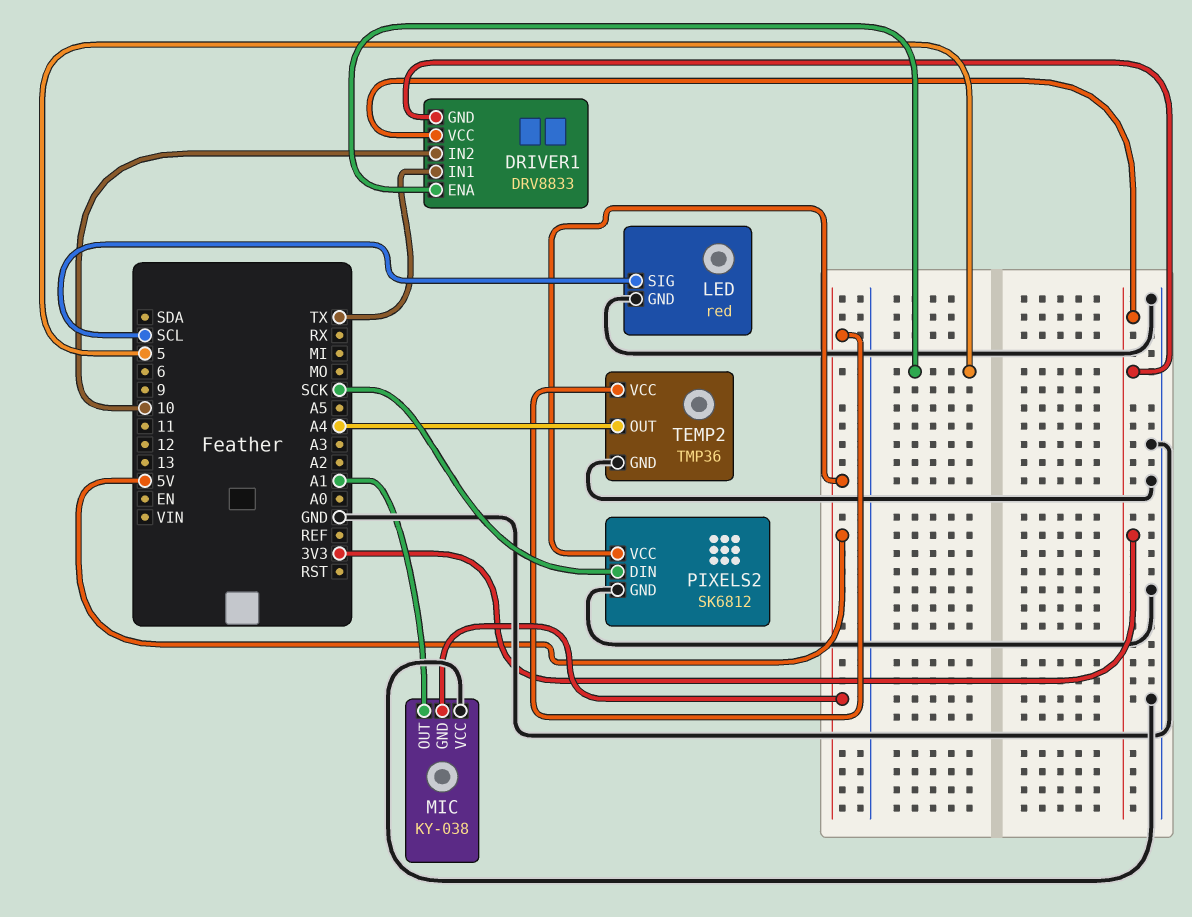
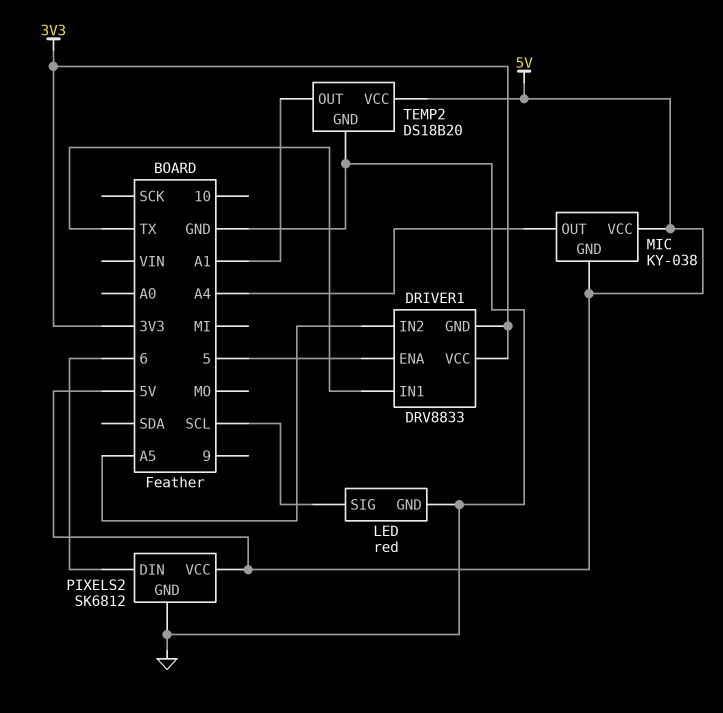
DRIVER1 pin IN2: 10 -> A5
MIC pin OUT: A1 -> A4
MIC pin VCC: GND -> 5V
PIXELS2 pin DIN: SCK -> 6
TEMP2: TMP36 -> DS18B20
TEMP2 pin OUT: A4 -> A1

